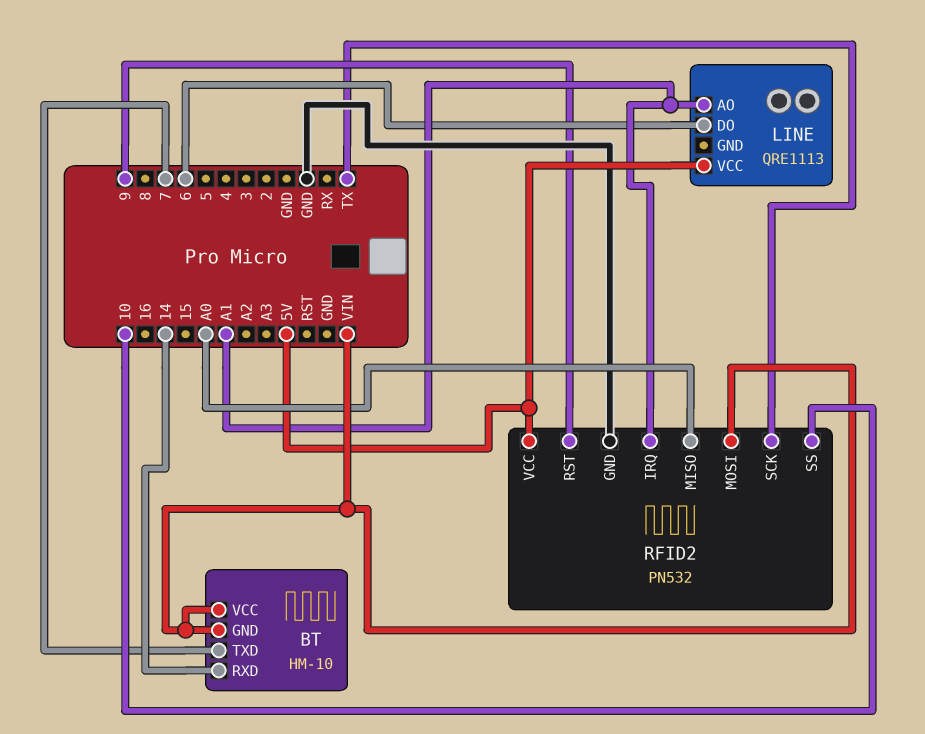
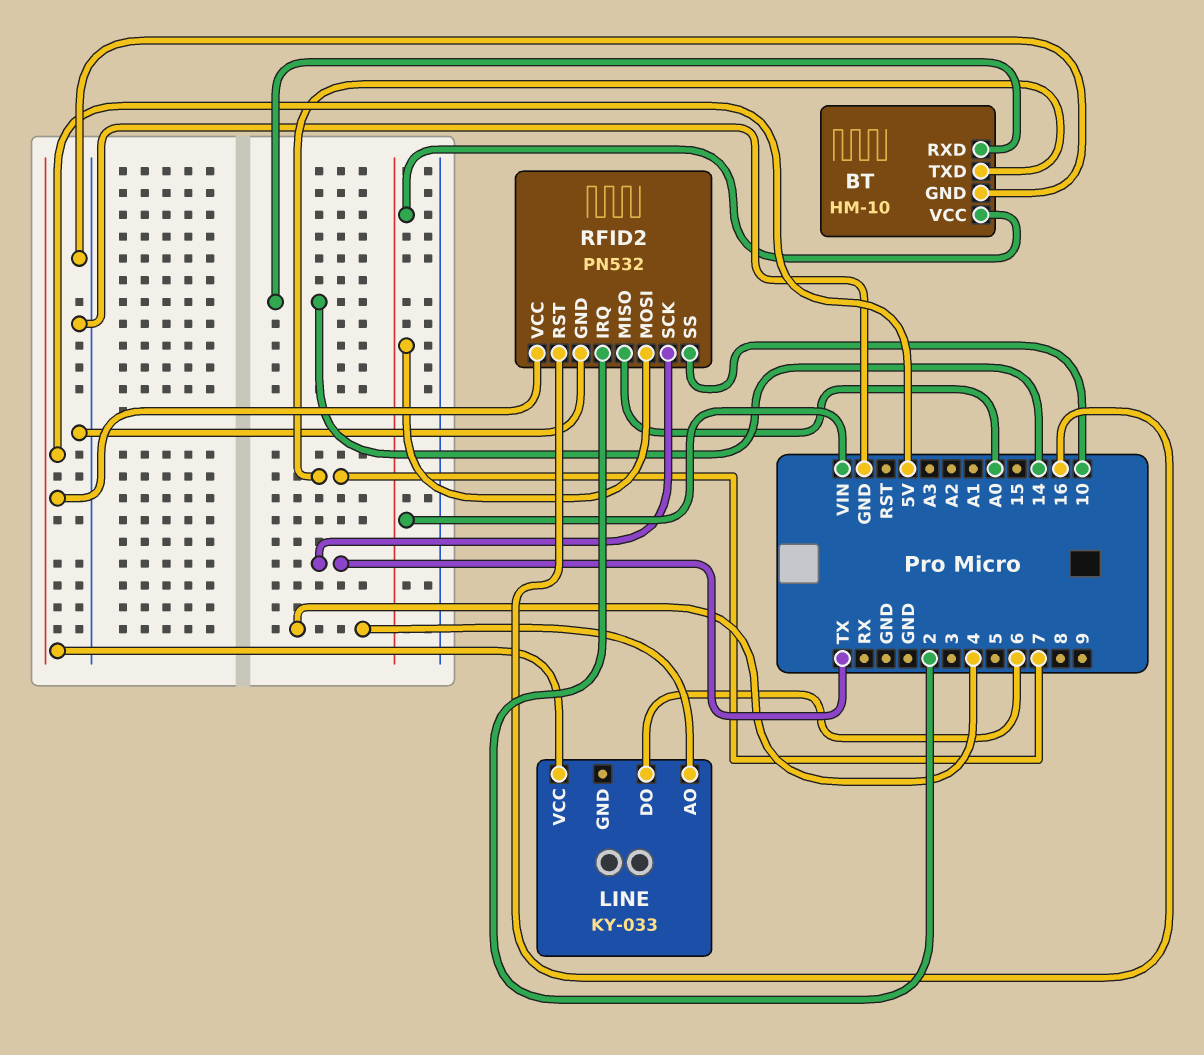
BT pin GND: VIN -> GND
LINE: QRE1113 -> KY-033
LINE pin AO: A1 -> 4
RFID2 pin IRQ: A1 -> 2
RFID2 pin RST: 9 -> 16

